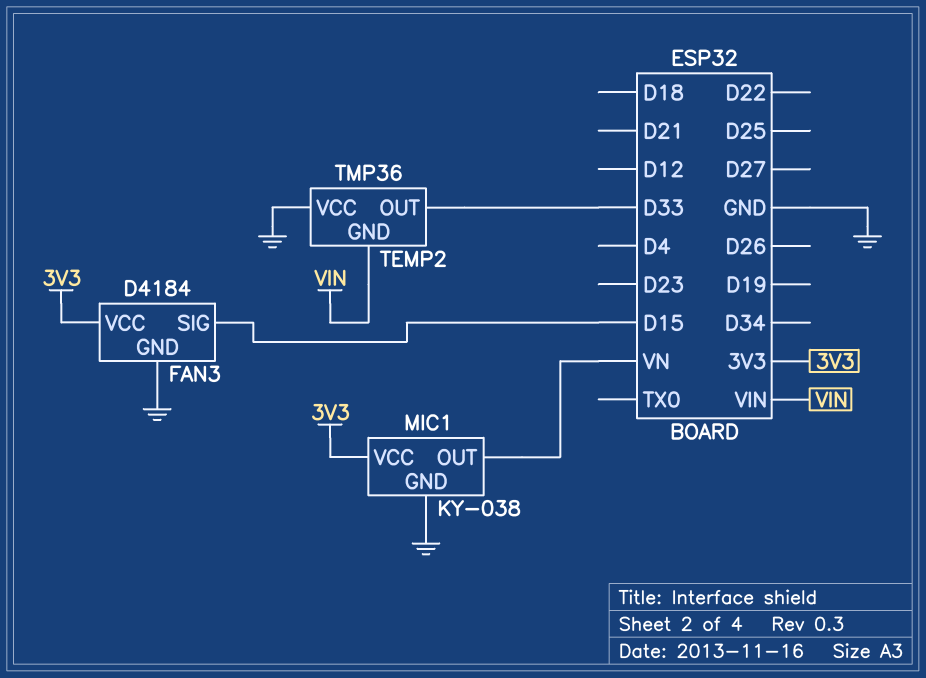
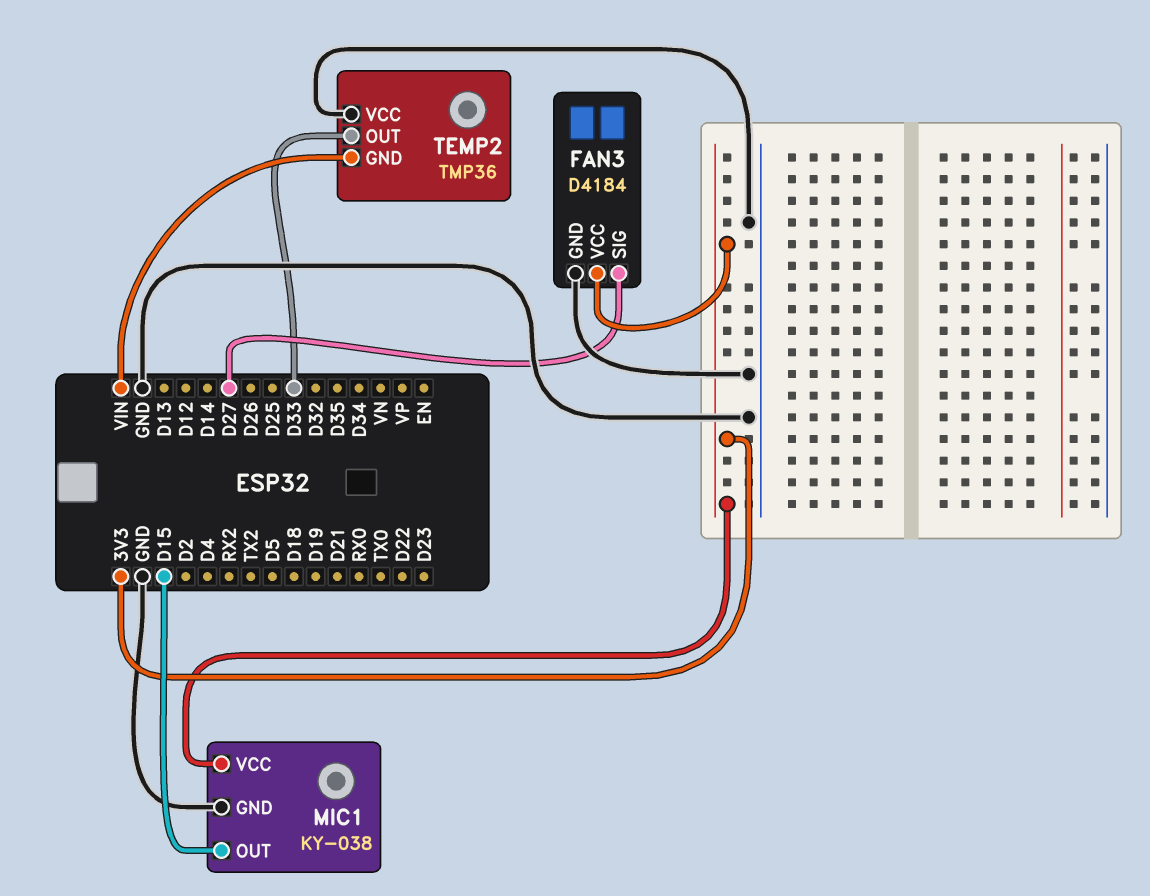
FAN3 pin SIG: D15 -> D27
MIC1 pin OUT: VN -> D15

